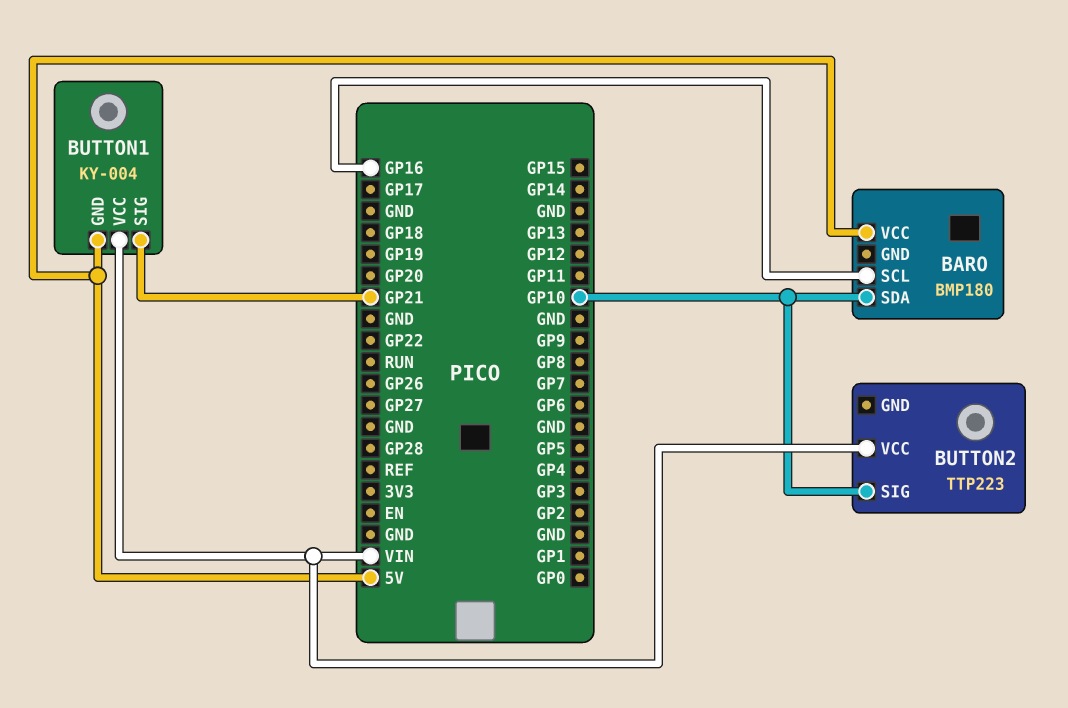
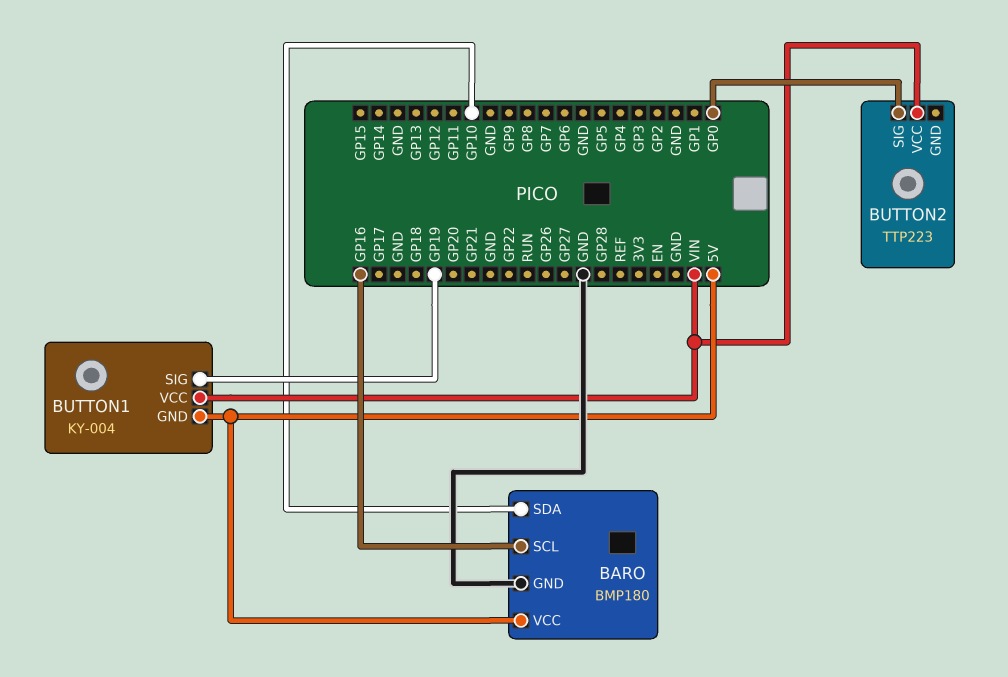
BARO pin GND: none -> GND
BUTTON1 pin SIG: GP21 -> GP19
BUTTON2 pin SIG: GP10 -> GP0

